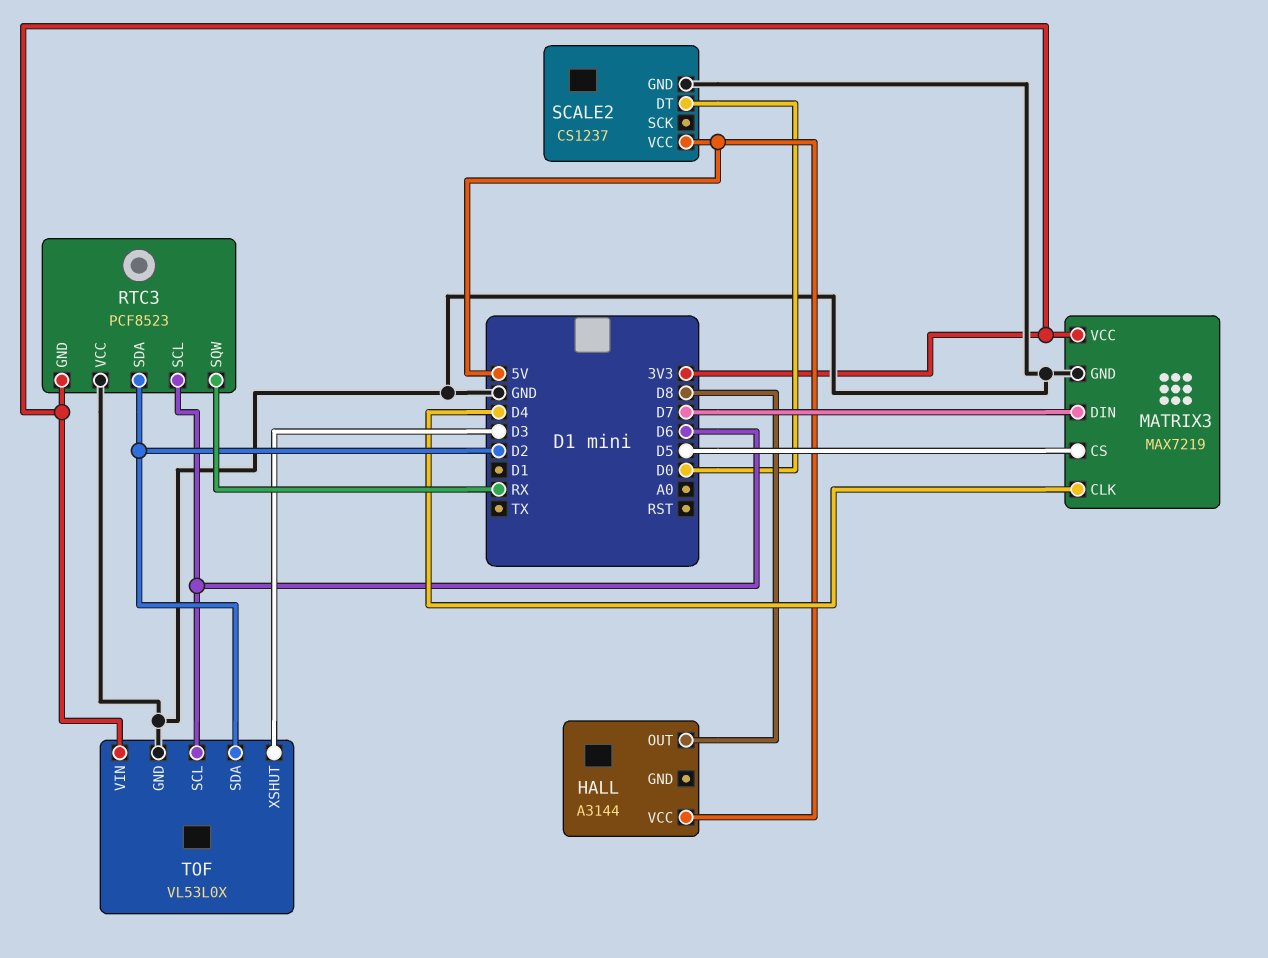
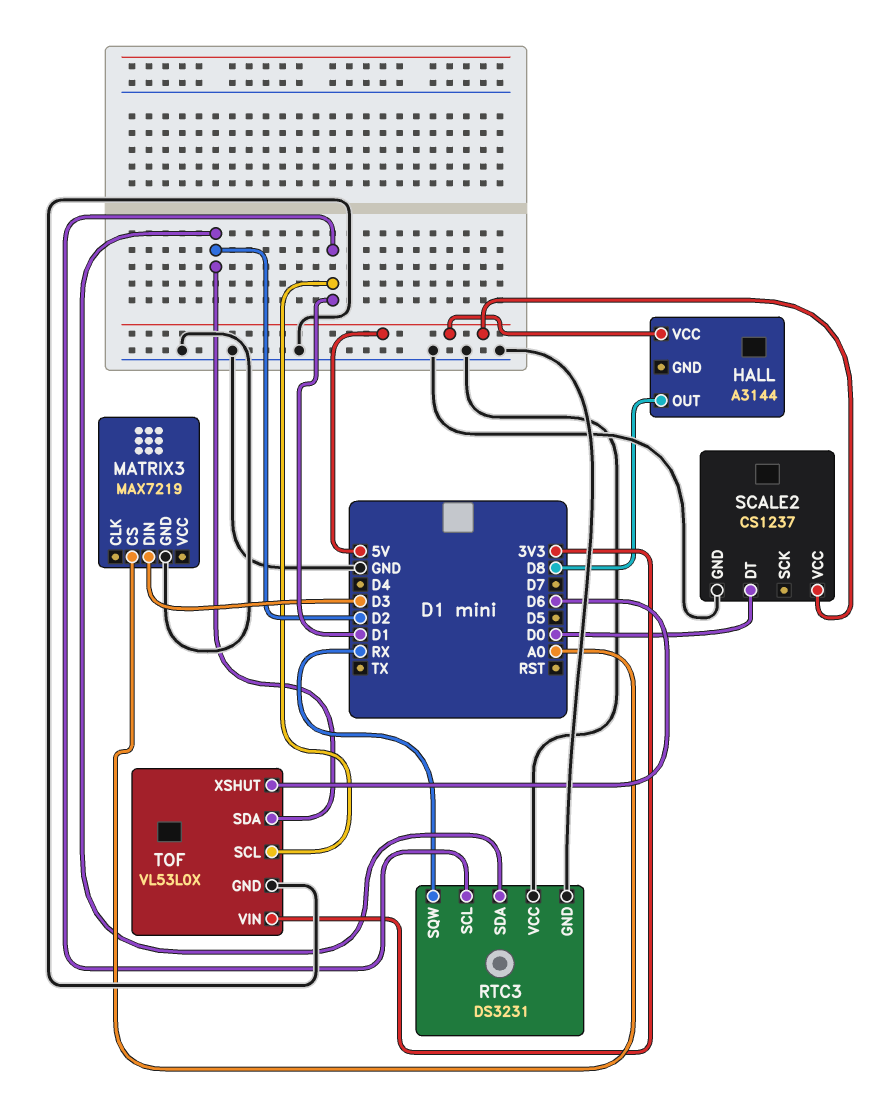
MATRIX3 pin CLK: D4 -> none
MATRIX3 pin CS: D5 -> A0
MATRIX3 pin DIN: D7 -> D3
MATRIX3 pin VCC: 3V3 -> none
RTC3: PCF8523 -> DS3231
RTC3 pin GND: 3V3 -> GND
RTC3 pin SCL: D6 -> D1
TOF pin SCL: D6 -> D1
TOF pin XSHUT: D3 -> D6

